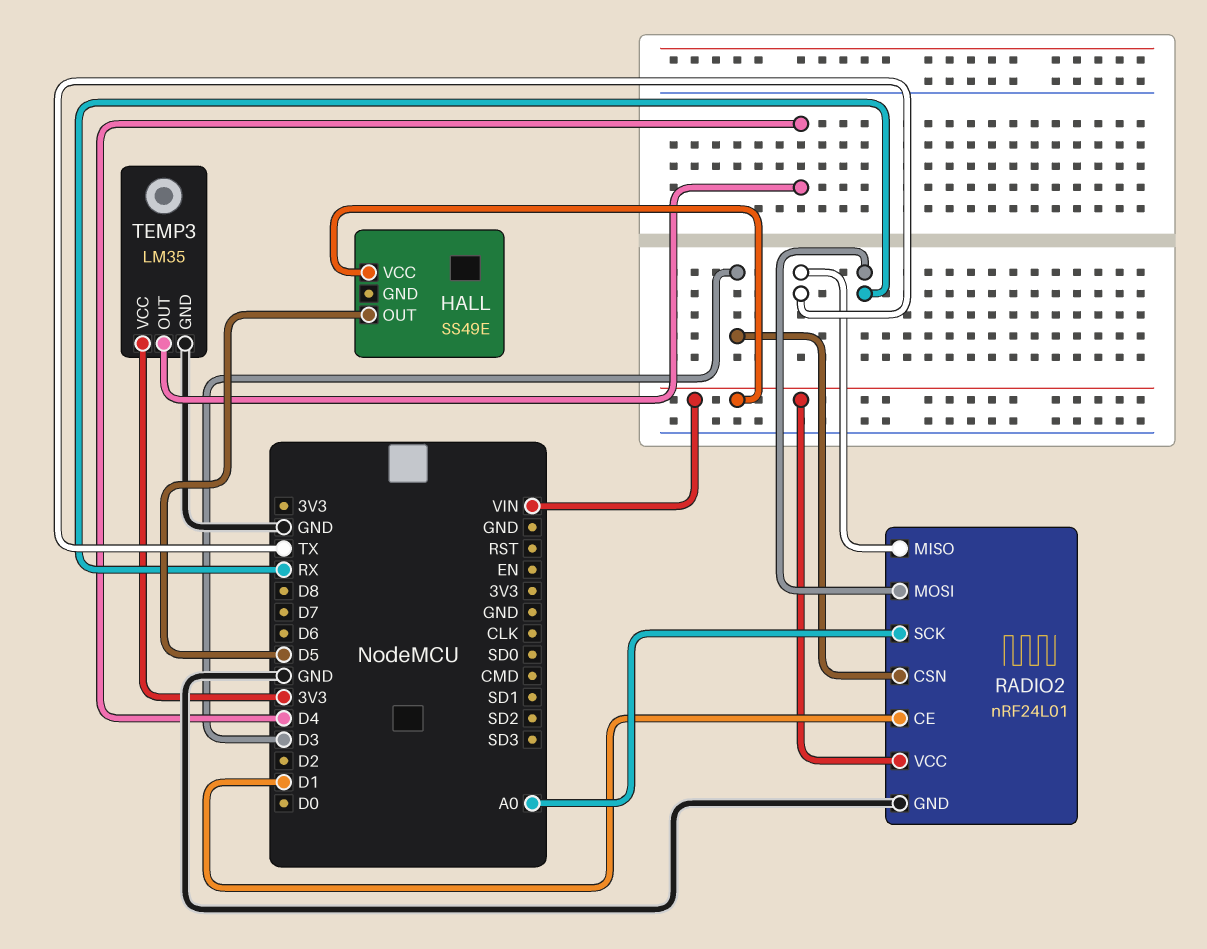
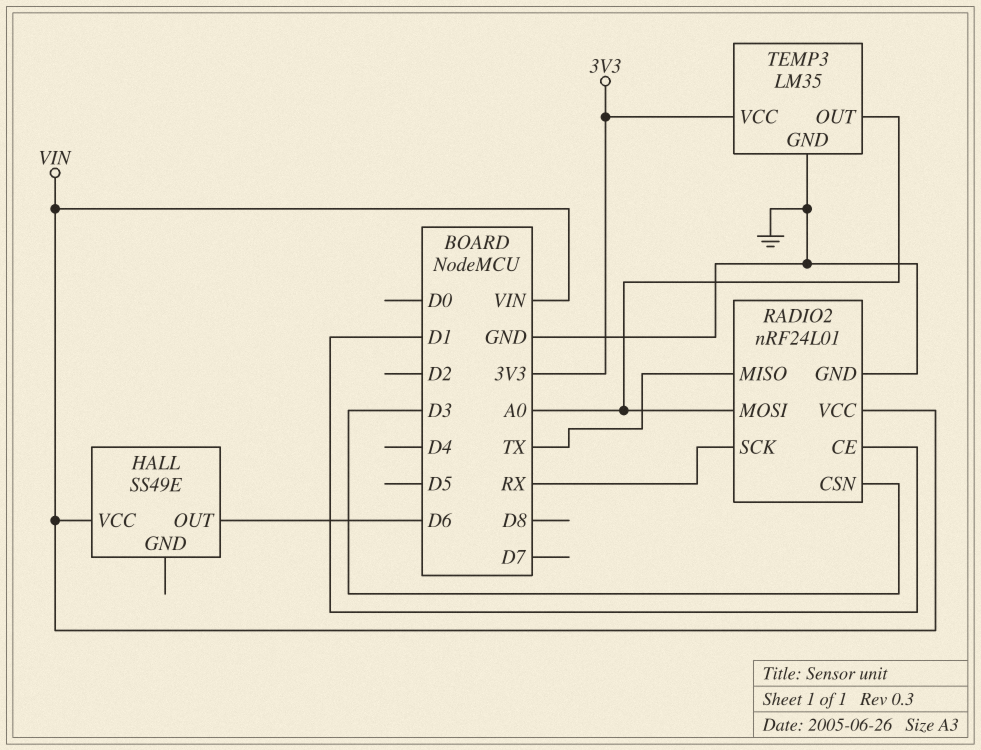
HALL pin OUT: D5 -> D6
RADIO2 pin MOSI: RX -> A0
RADIO2 pin SCK: A0 -> RX
TEMP3 pin OUT: D4 -> A0

